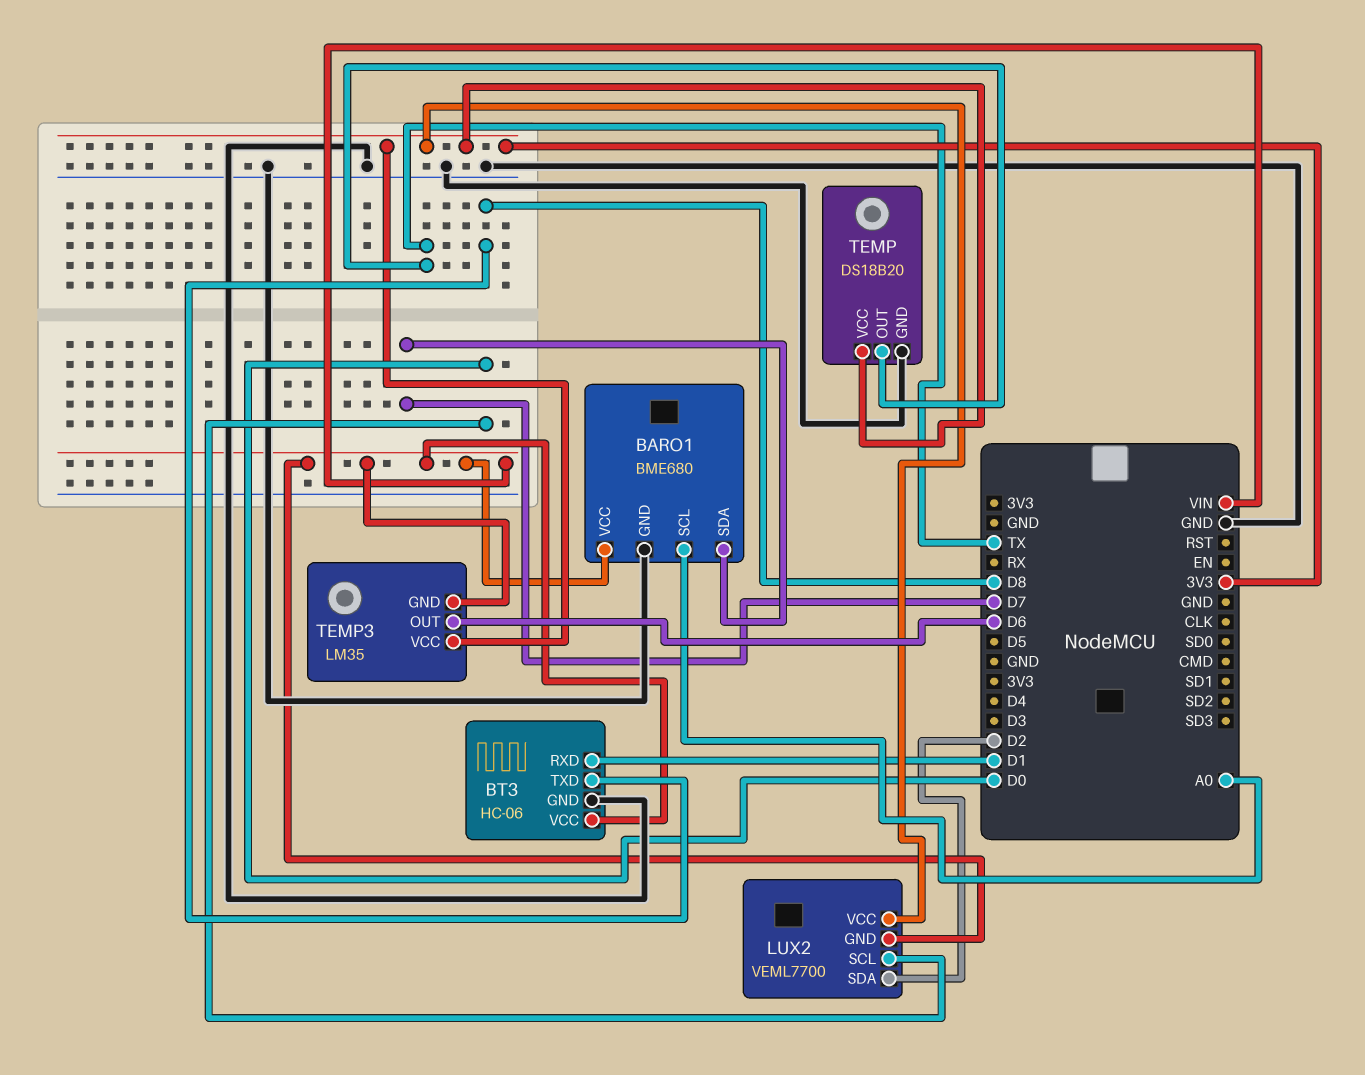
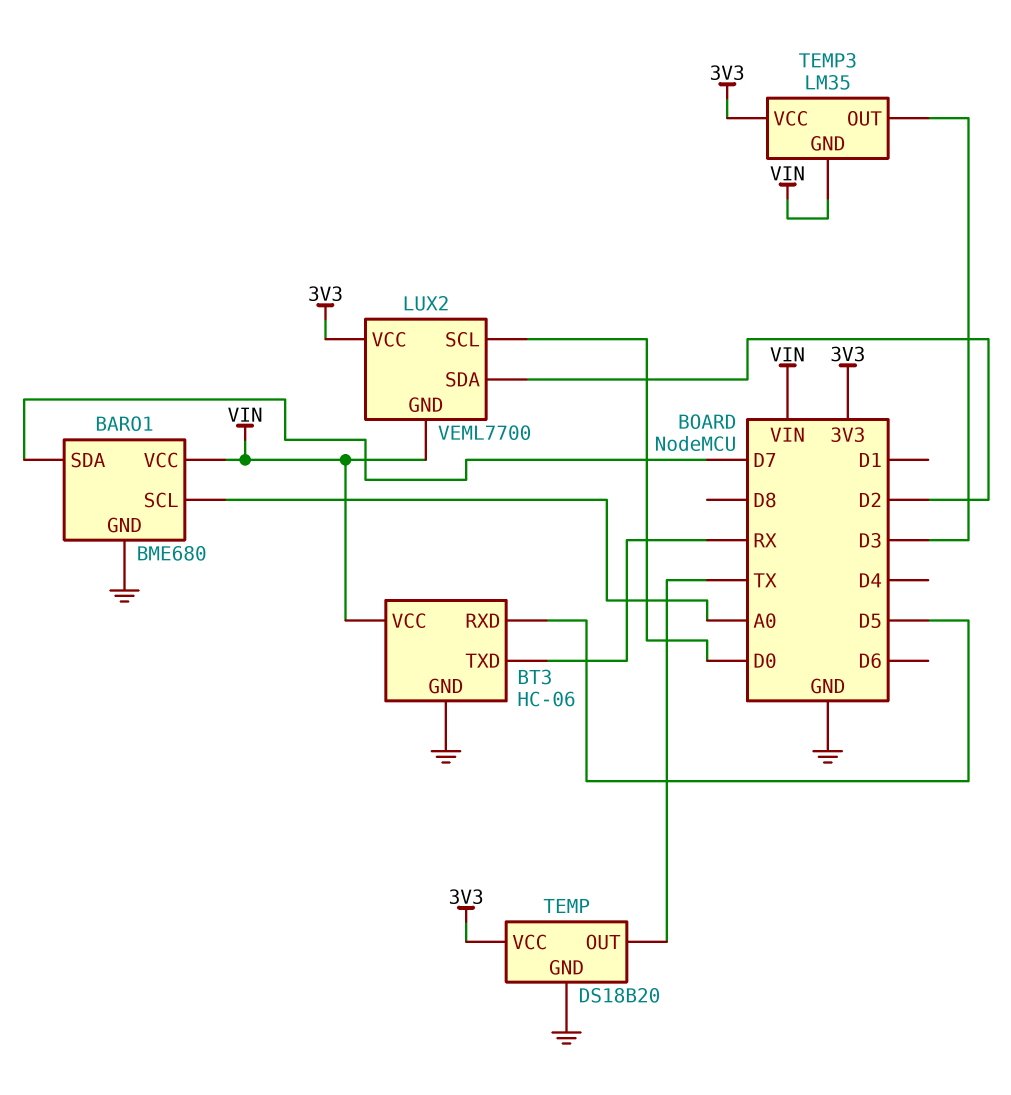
BT3 pin RXD: D1 -> D5
BT3 pin TXD: D8 -> RX
TEMP3 pin OUT: D6 -> D3

